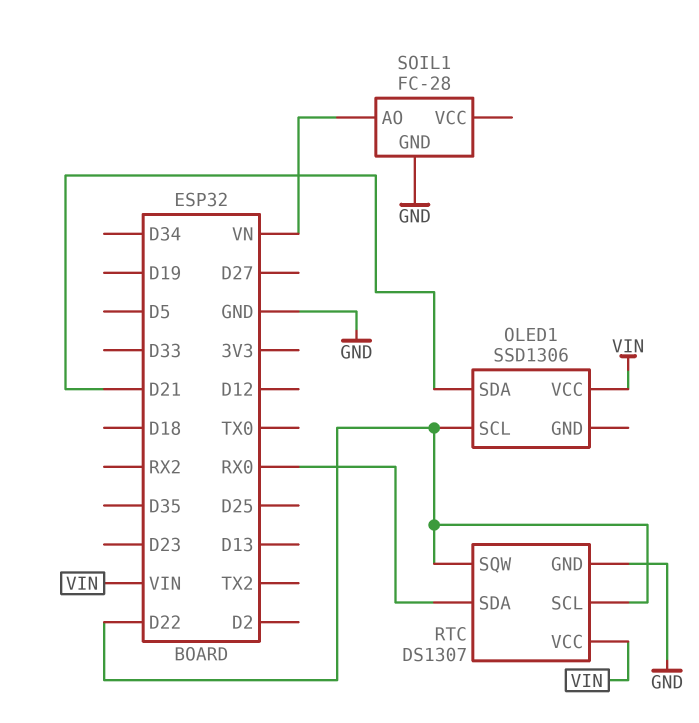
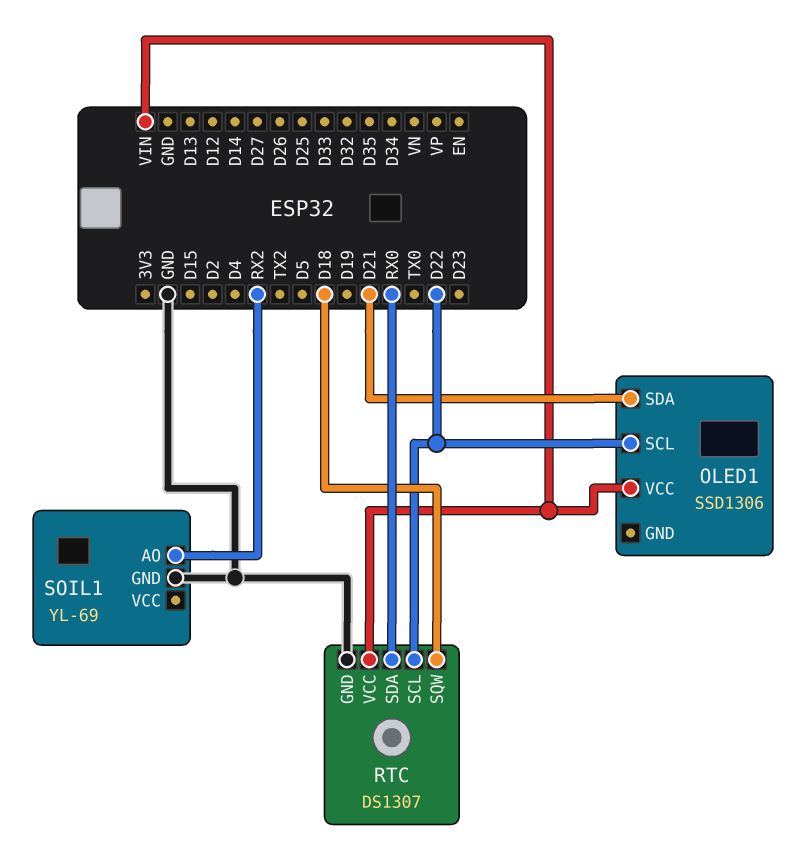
RTC pin SQW: D22 -> D18
SOIL1: FC-28 -> YL-69
SOIL1 pin AO: VN -> RX2

